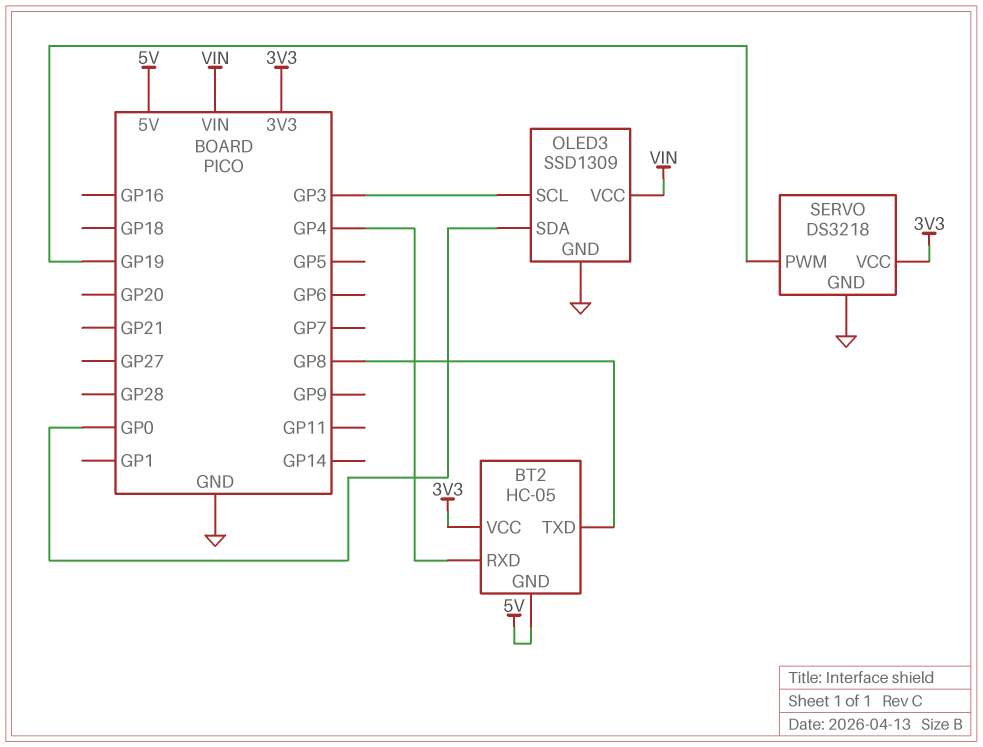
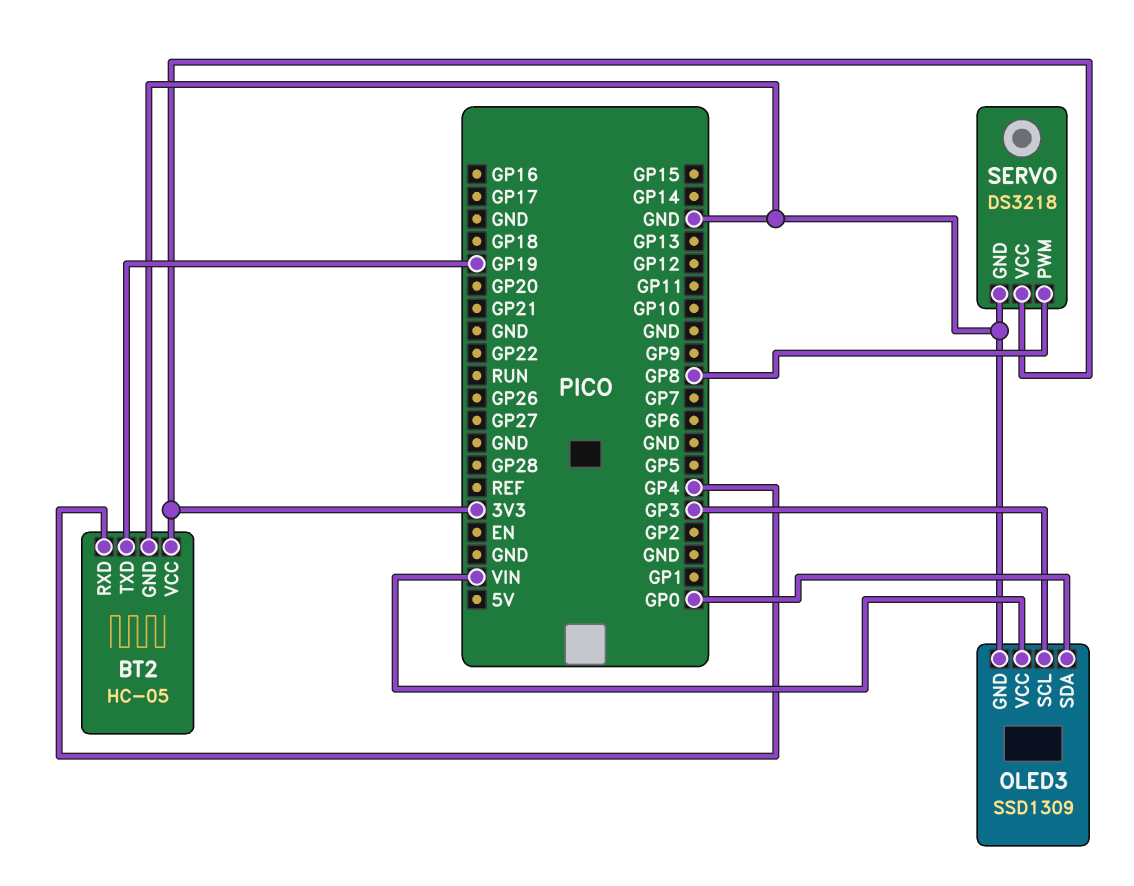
BT2 pin GND: 5V -> GND
BT2 pin TXD: GP8 -> GP19
SERVO pin PWM: GP19 -> GP8

